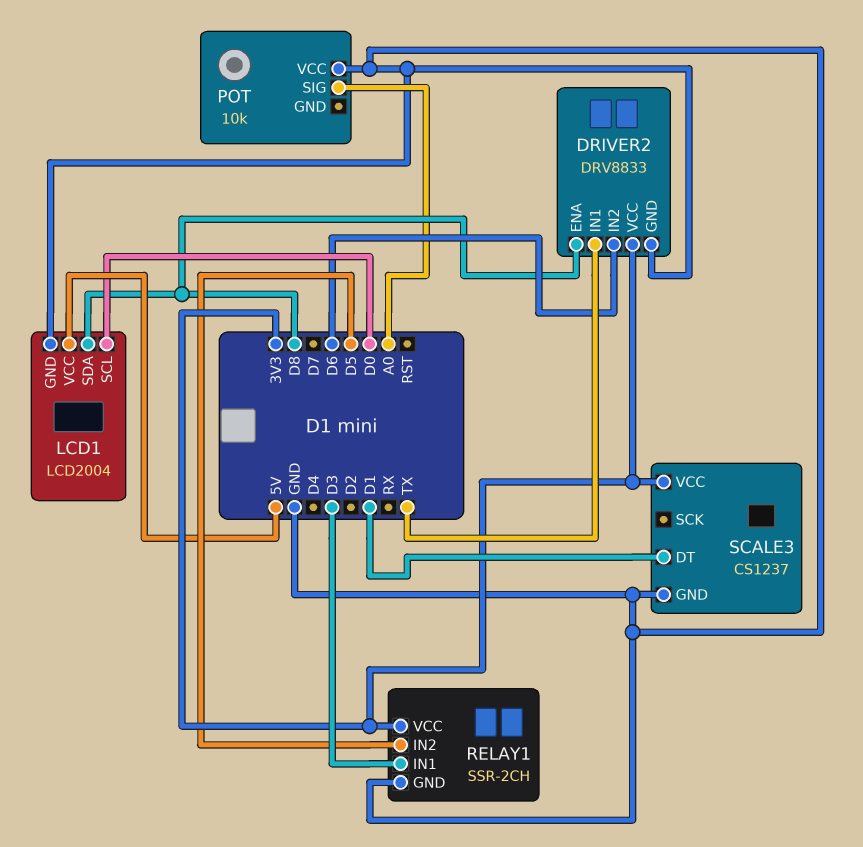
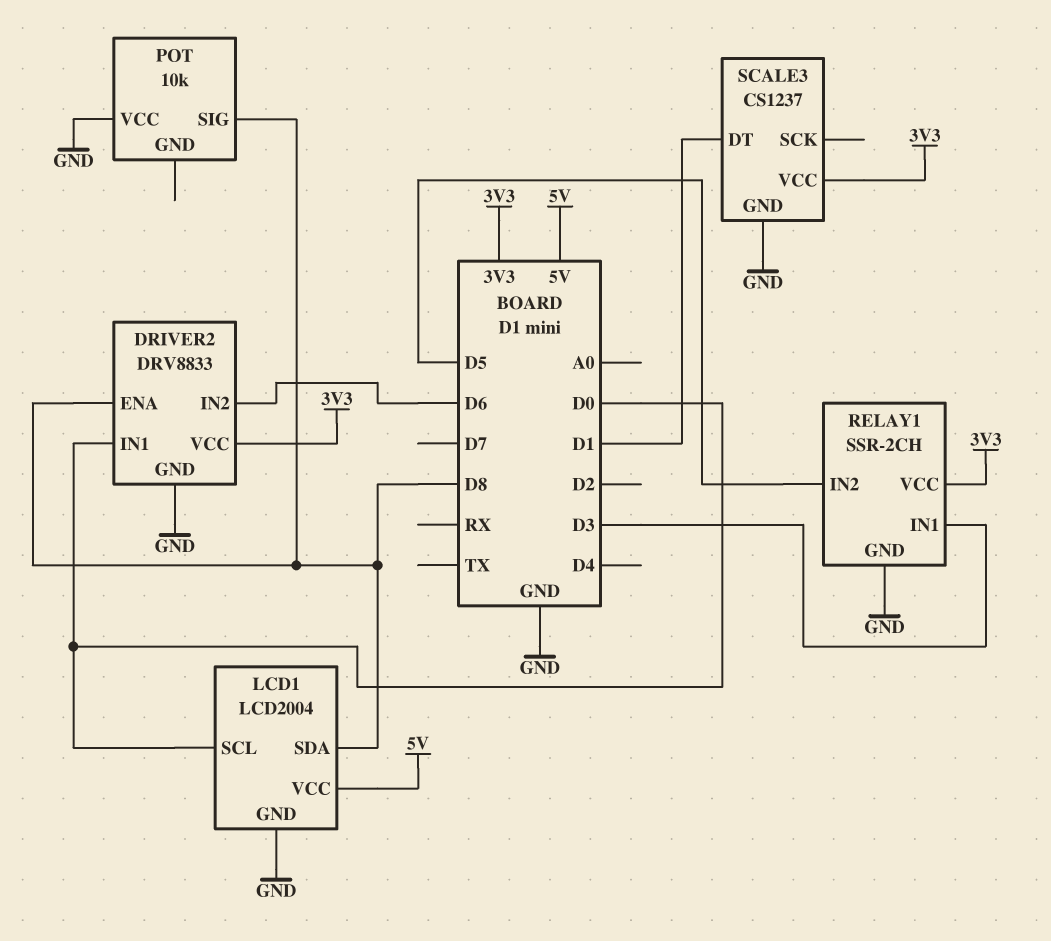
DRIVER2 pin IN1: TX -> D0
POT pin SIG: A0 -> D8

